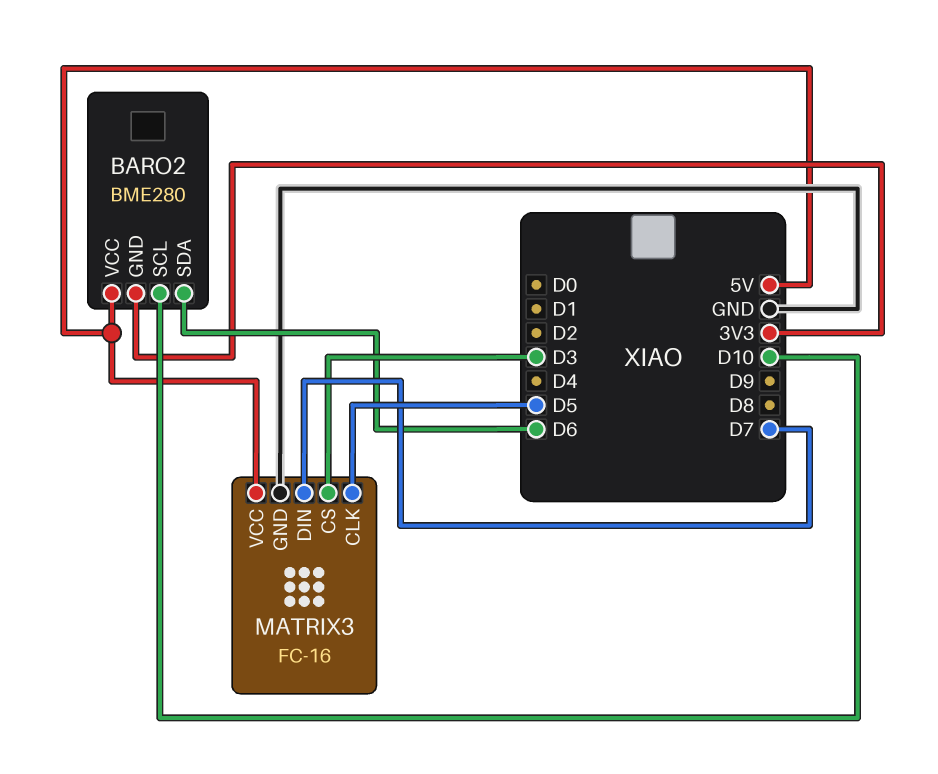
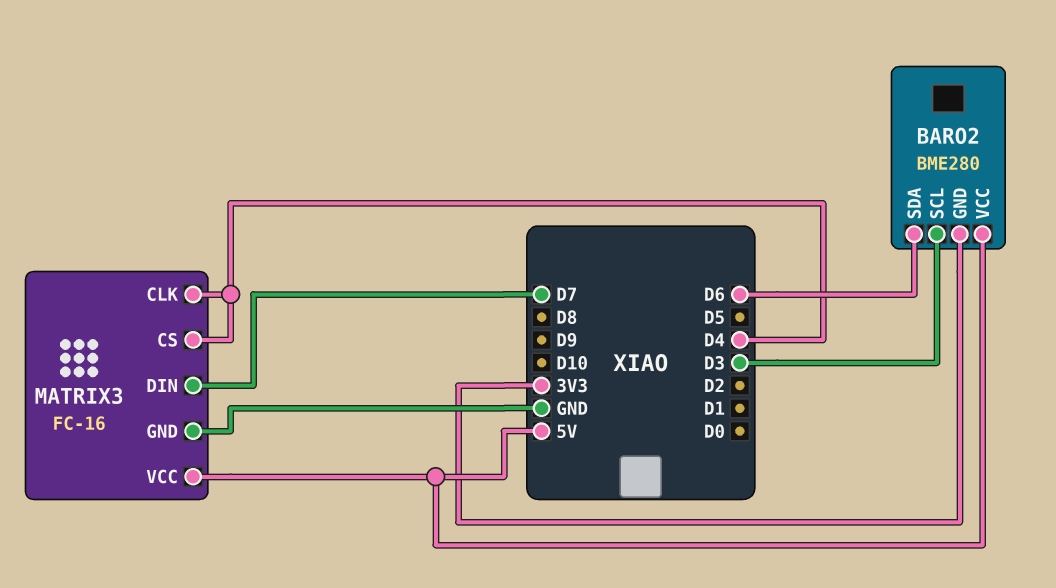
BARO2 pin SCL: D10 -> D3
MATRIX3 pin CLK: D5 -> D4
MATRIX3 pin CS: D3 -> D4

